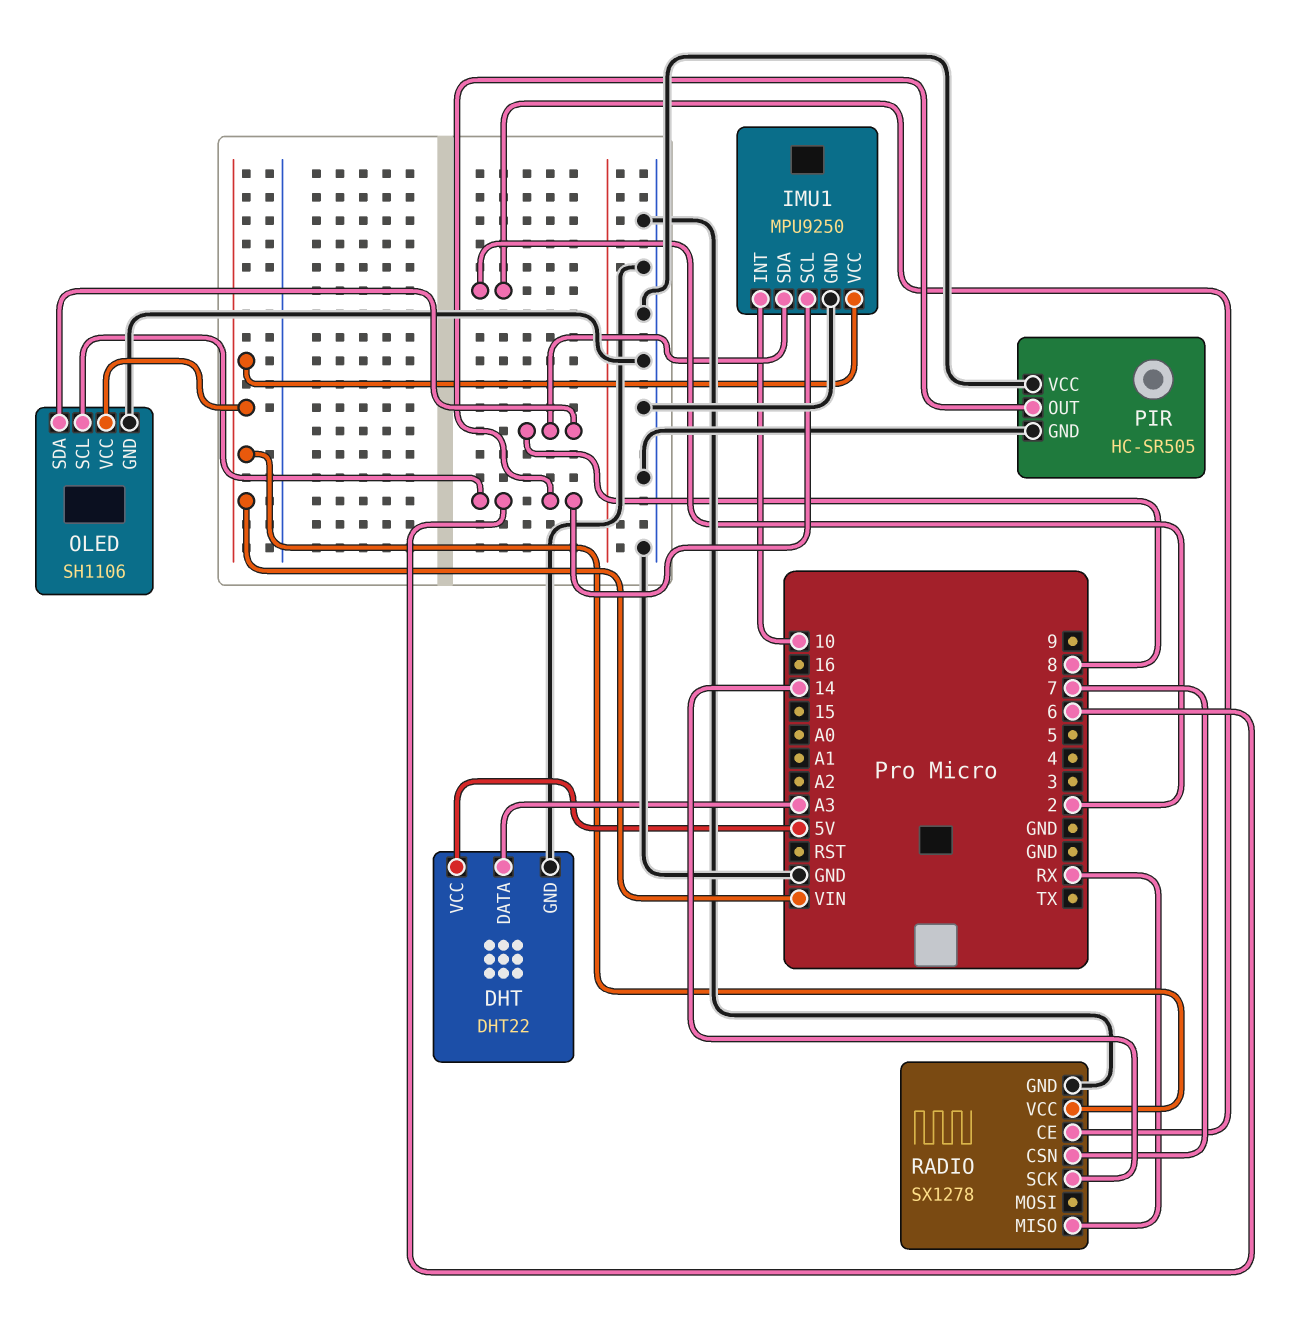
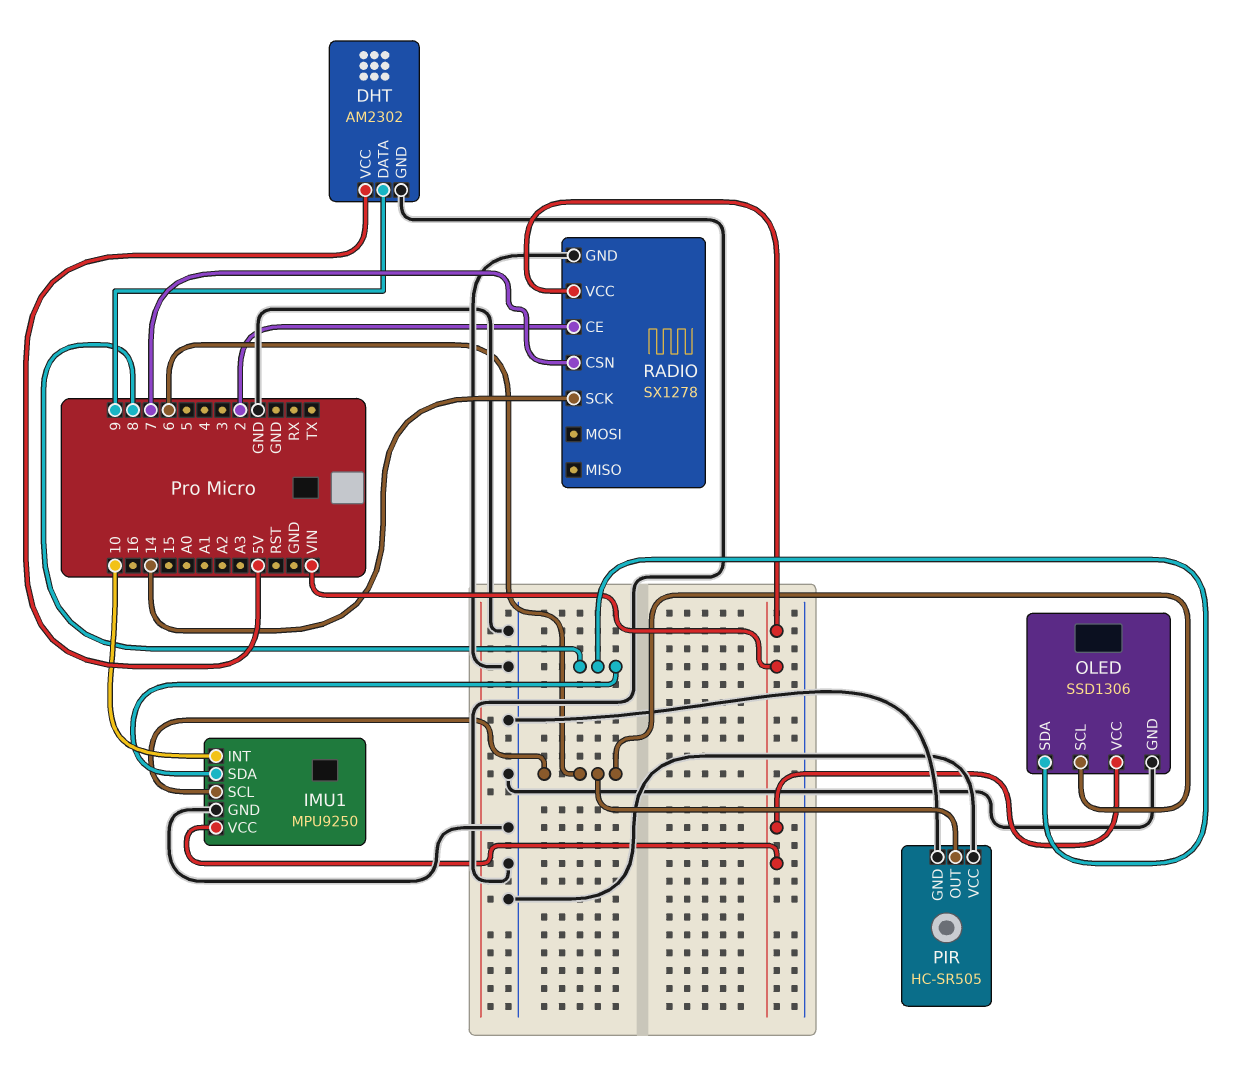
DHT: DHT22 -> AM2302
DHT pin DATA: A3 -> 9
OLED: SH1106 -> SSD1306
RADIO pin MISO: RX -> none

